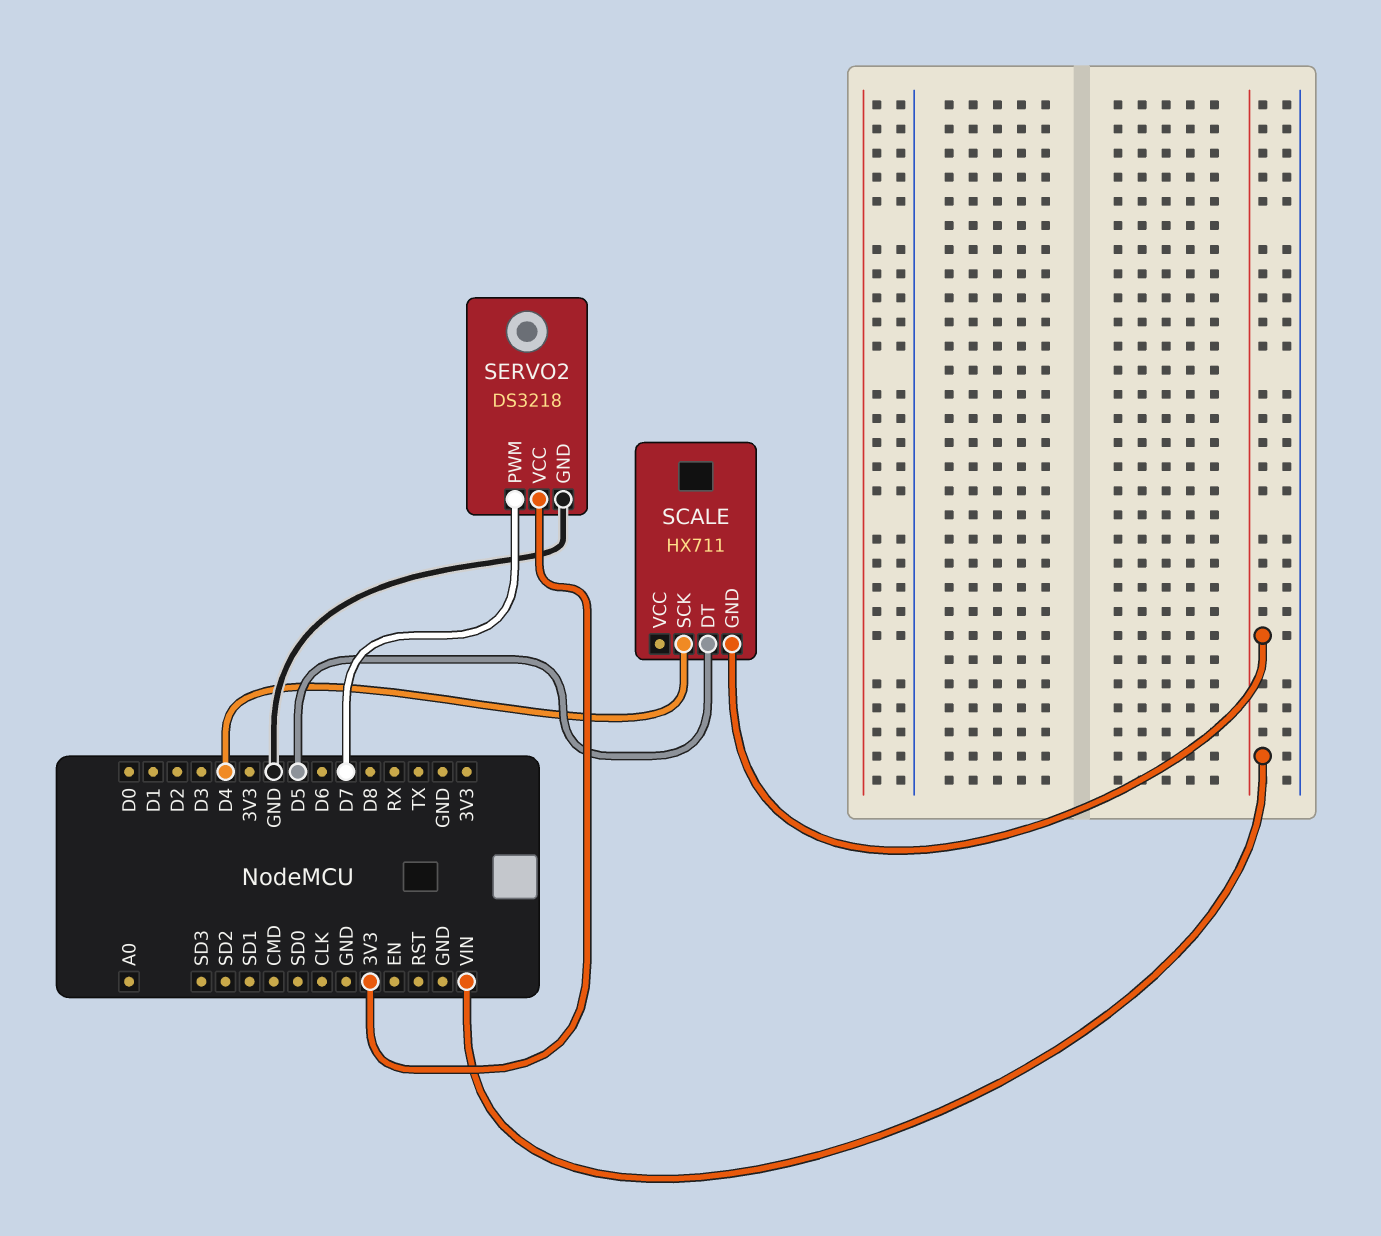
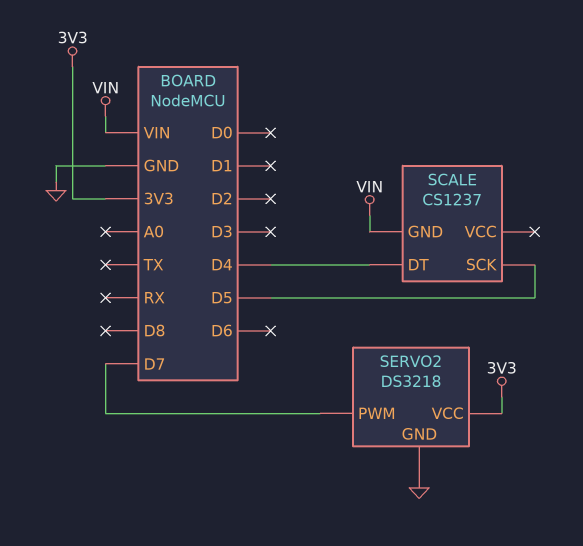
SCALE: HX711 -> CS1237
SCALE pin DT: D5 -> D4
SCALE pin SCK: D4 -> D5

